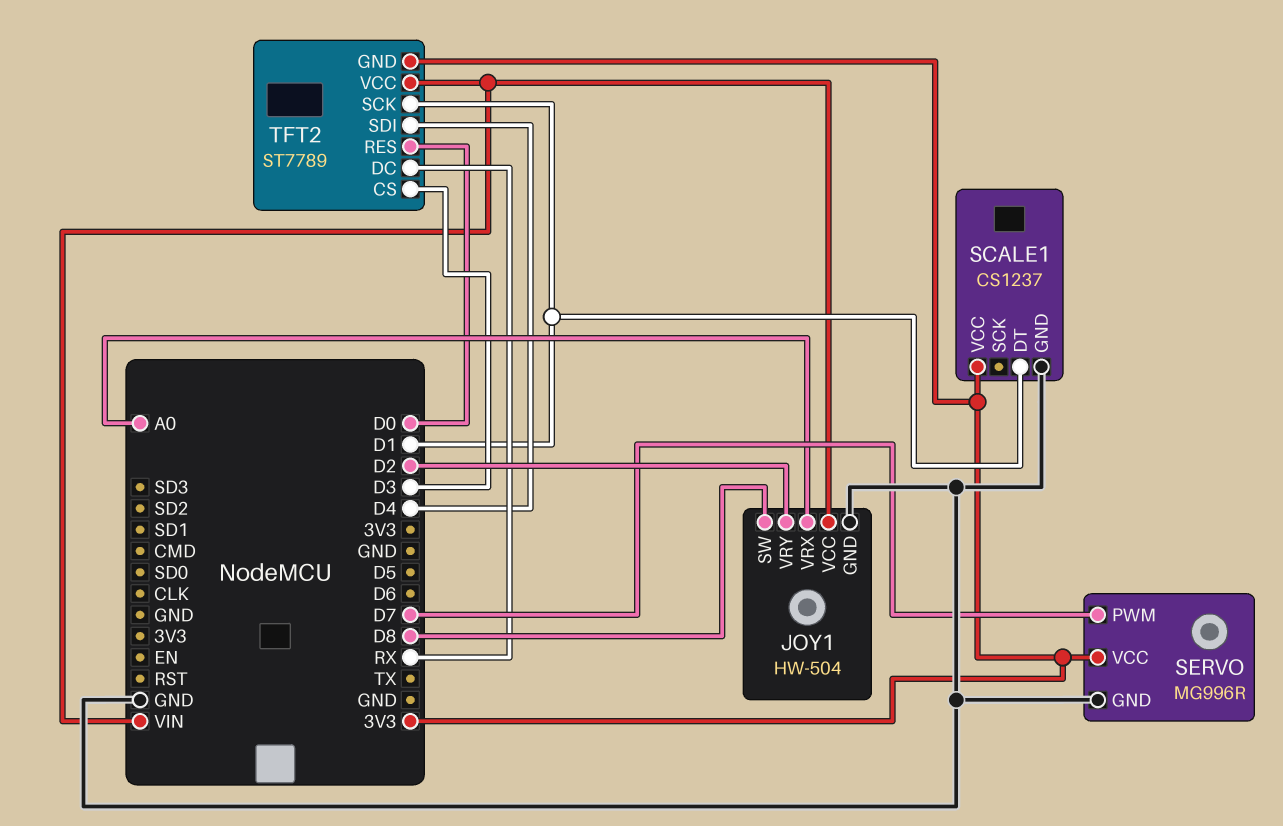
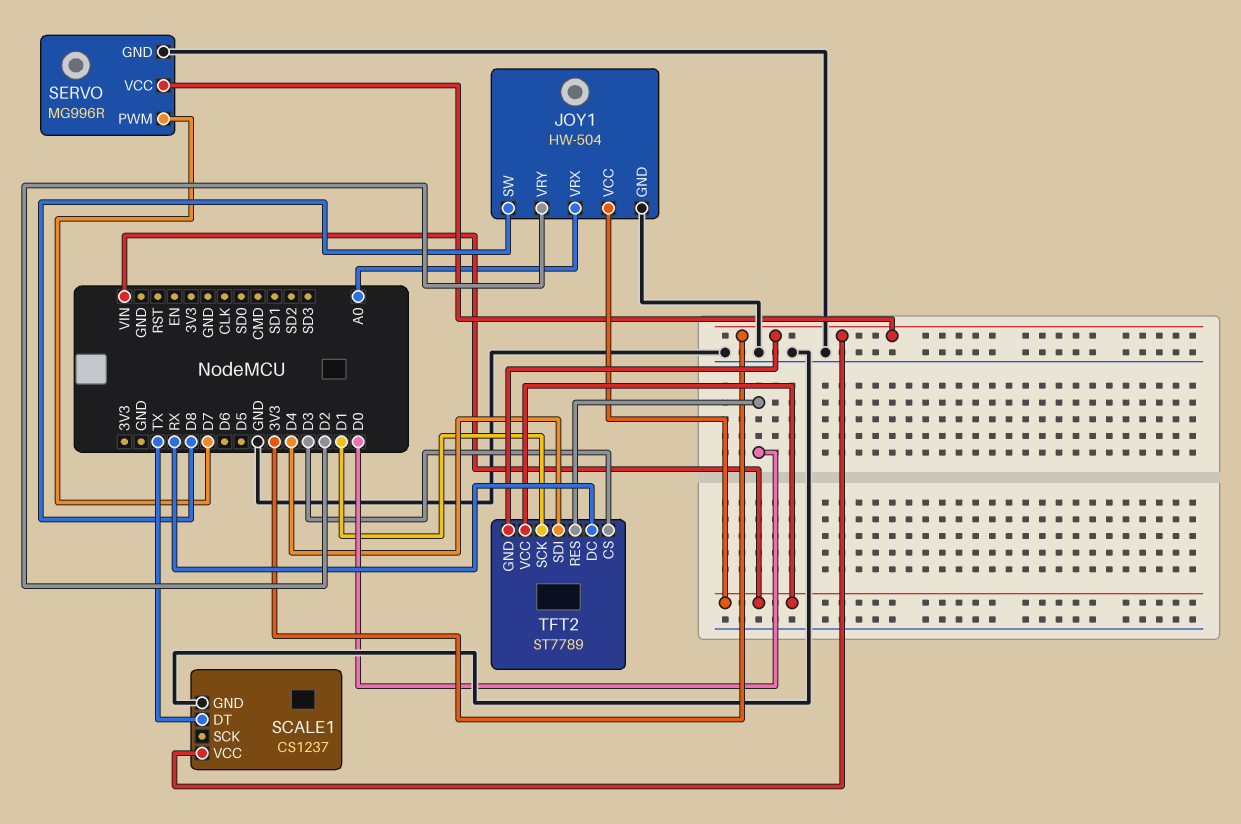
SCALE1 pin DT: D1 -> TX

